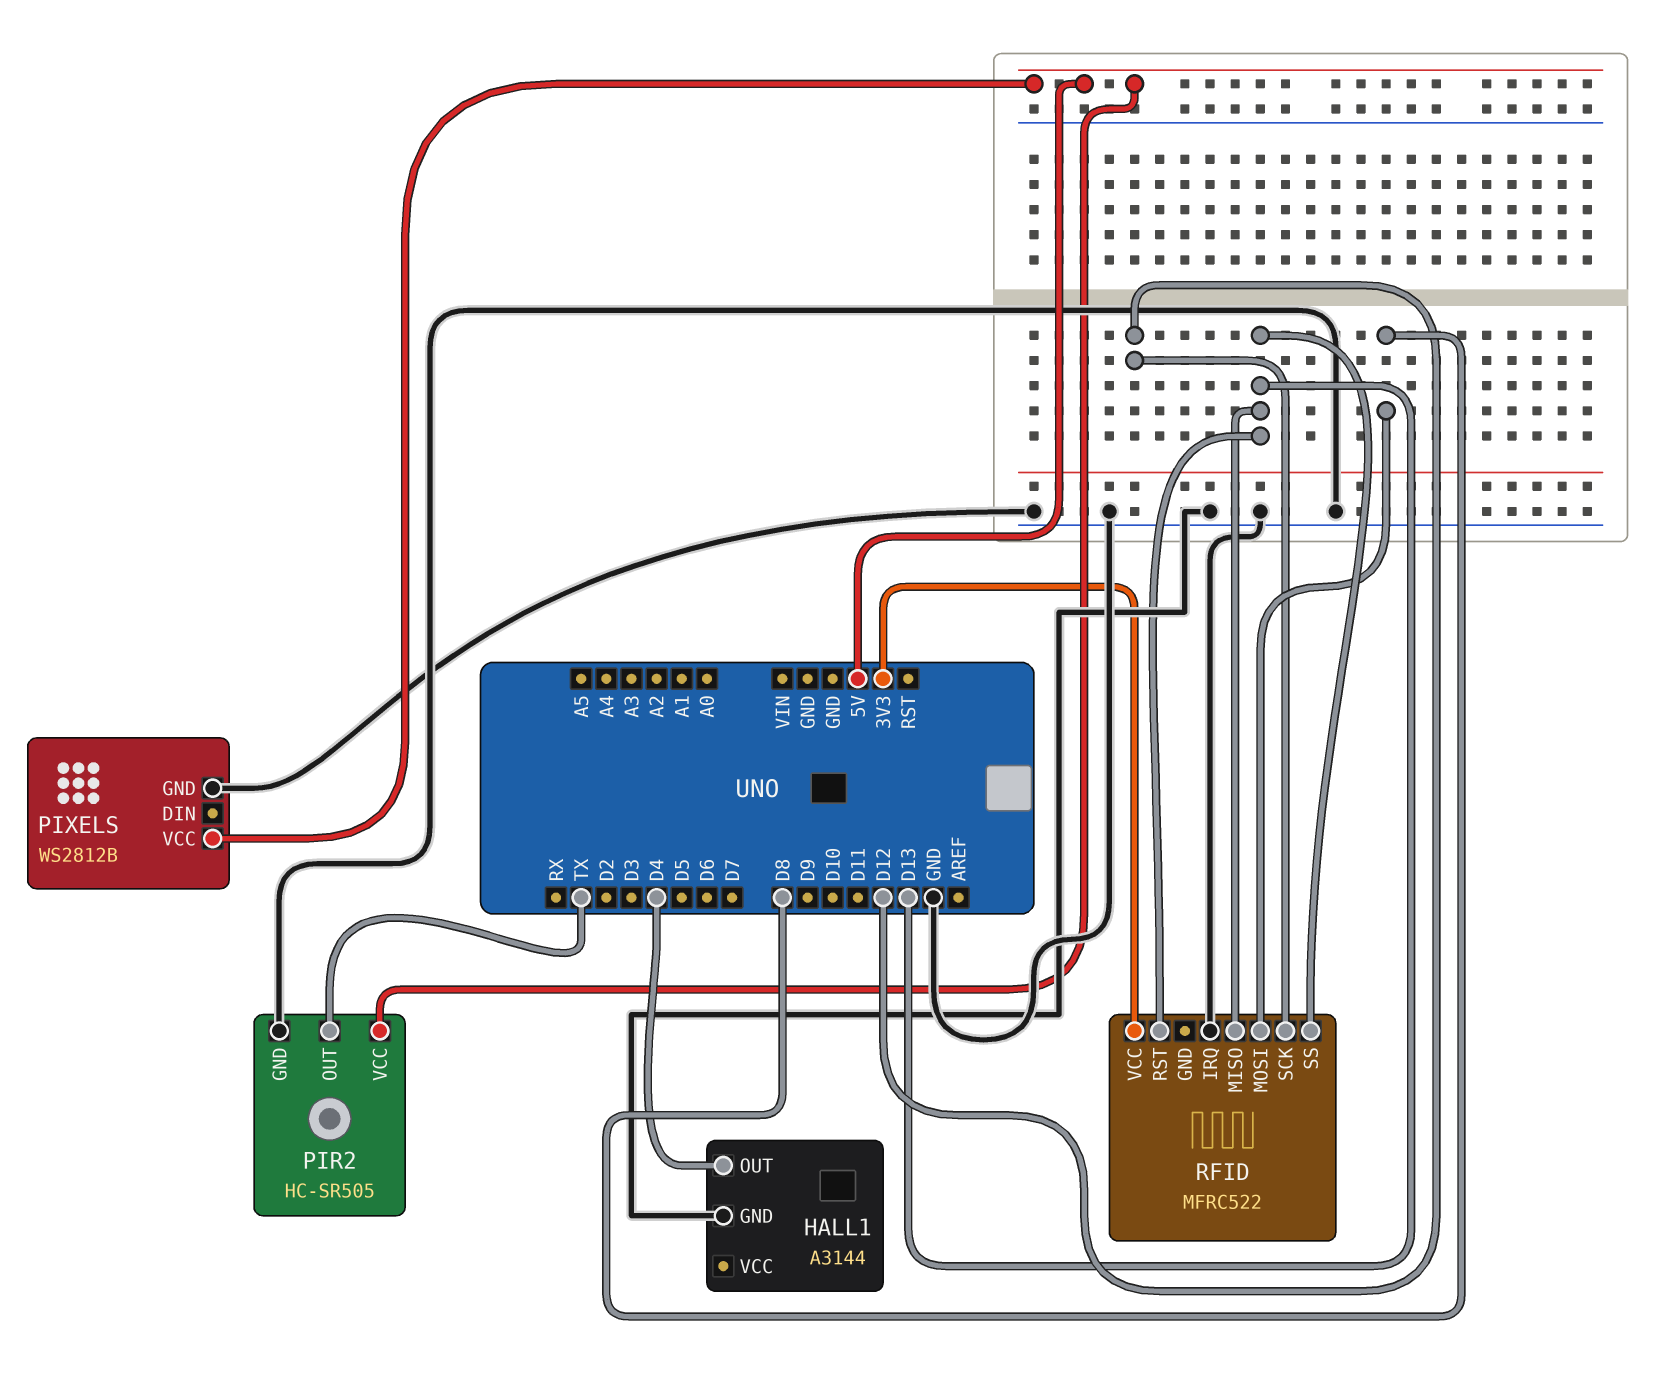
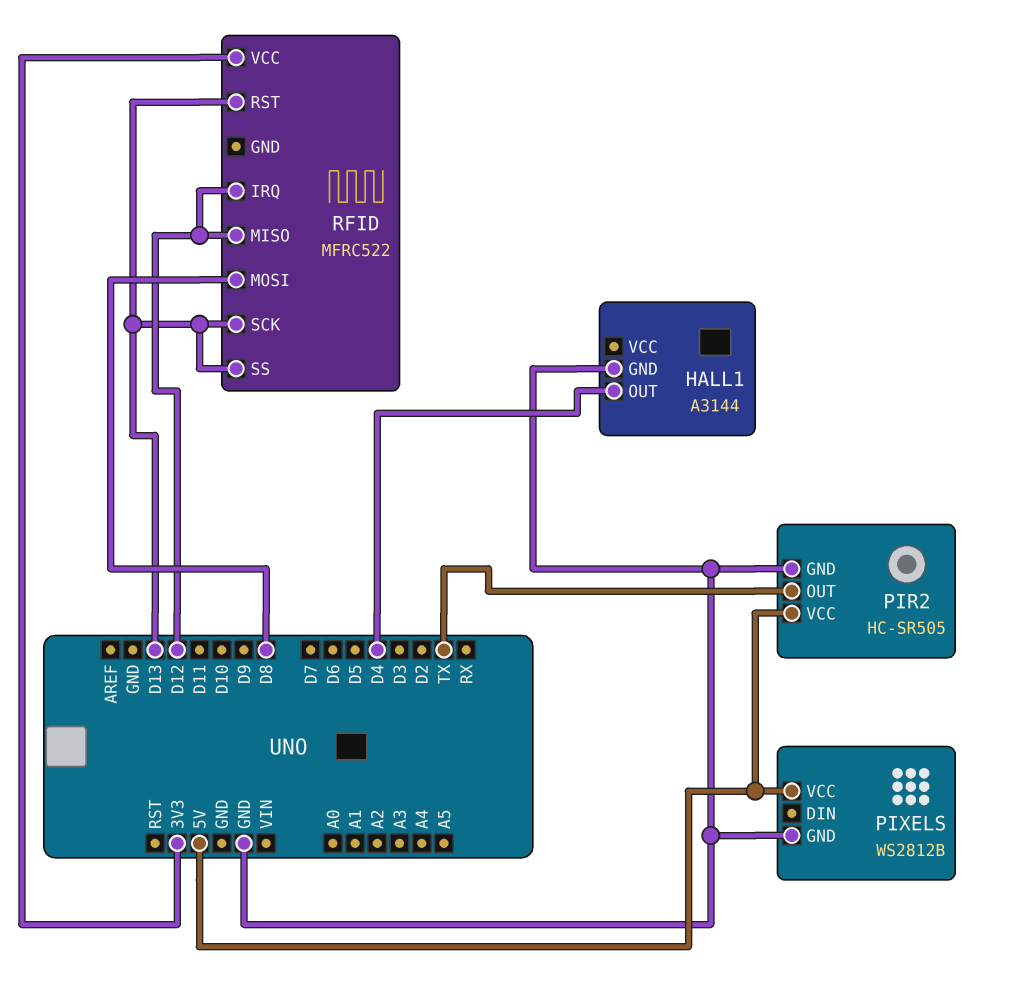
RFID pin IRQ: GND -> D12
RFID pin MISO: D13 -> D12
RFID pin SCK: D12 -> D13

